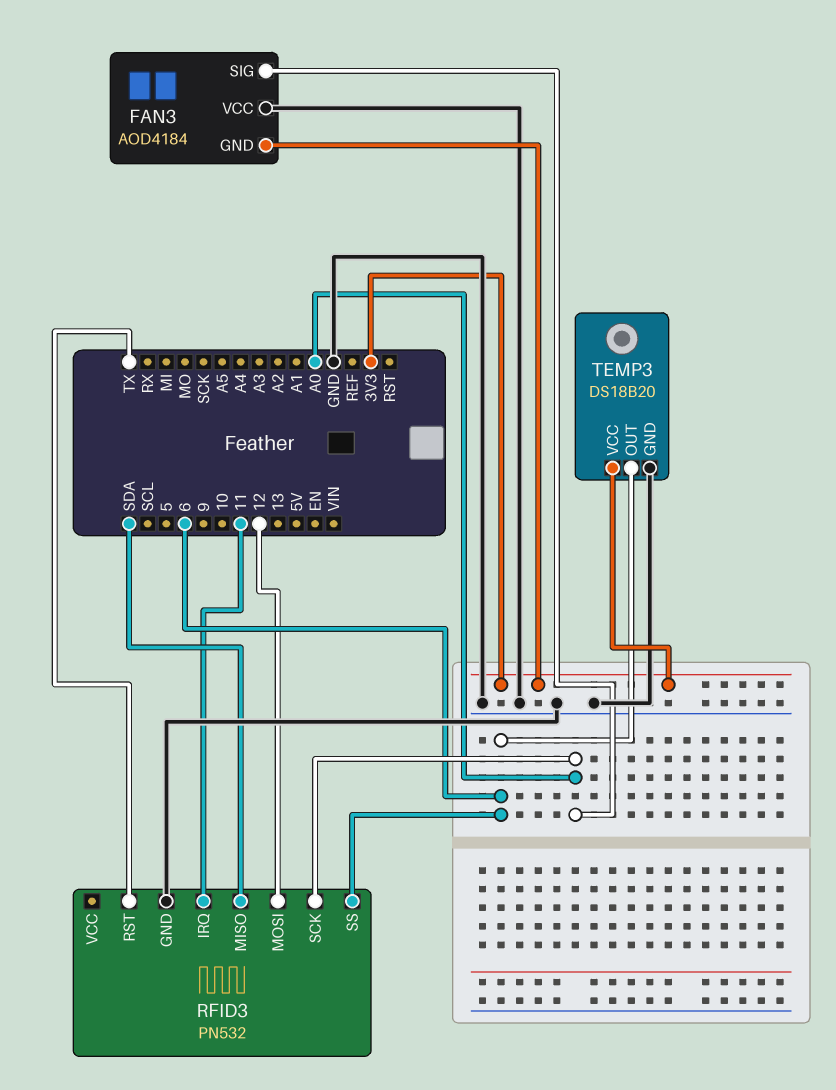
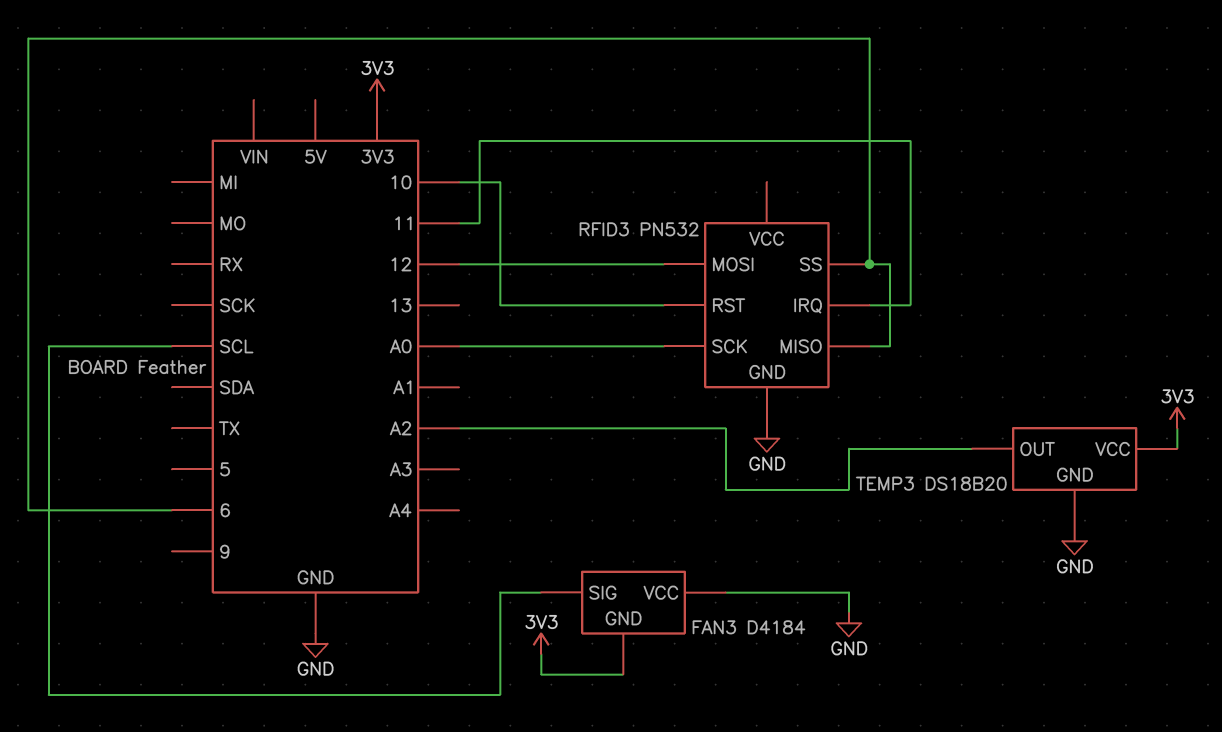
FAN3: AOD4184 -> D4184
FAN3 pin SIG: A0 -> SCL
RFID3 pin MISO: SDA -> 6
RFID3 pin RST: TX -> 10
TEMP3 pin OUT: 6 -> A2

